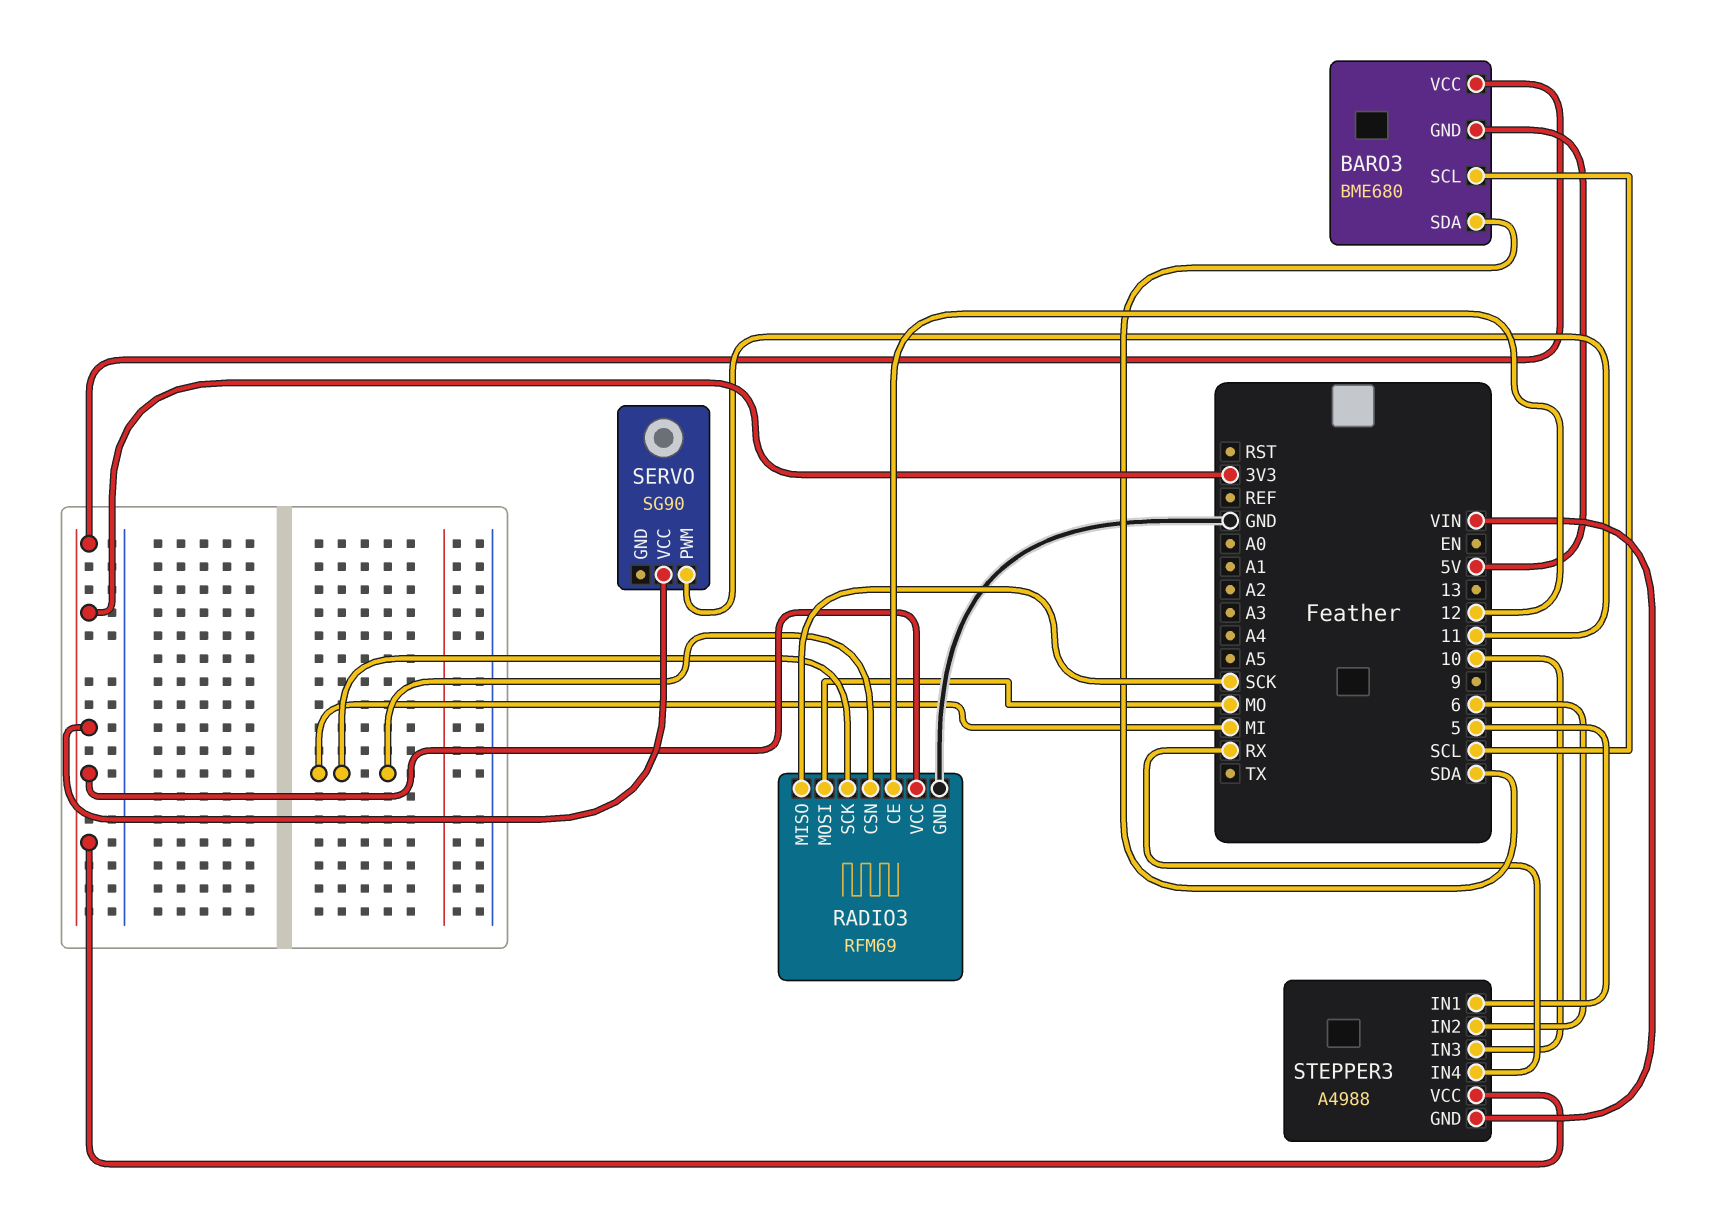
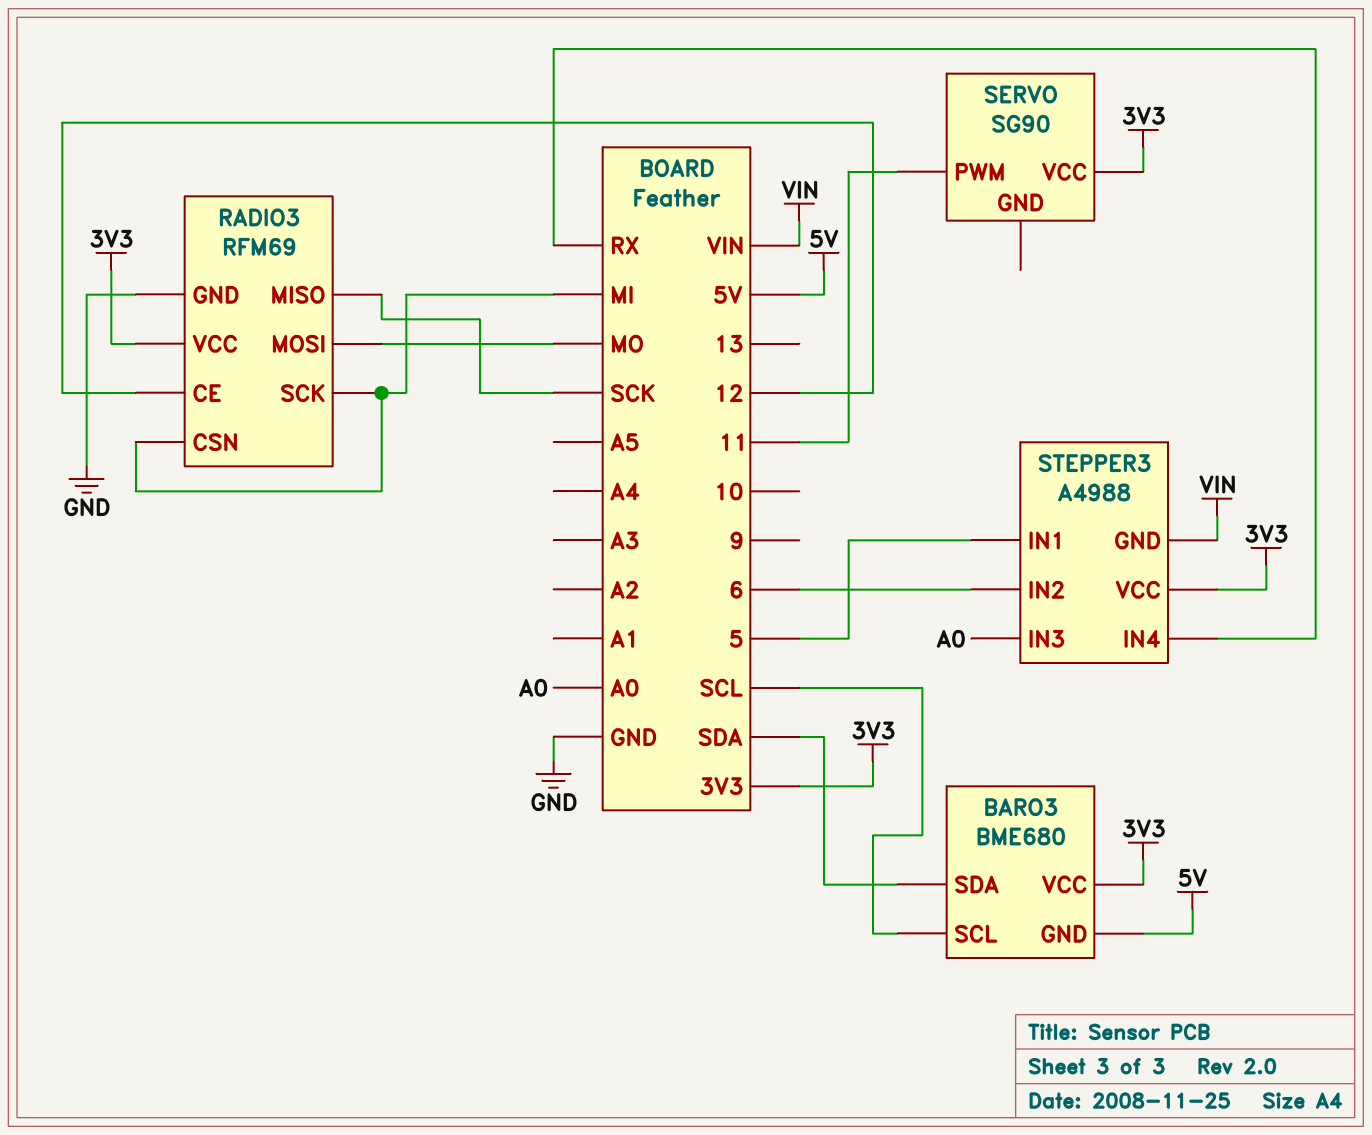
STEPPER3 pin IN3: 10 -> A0

